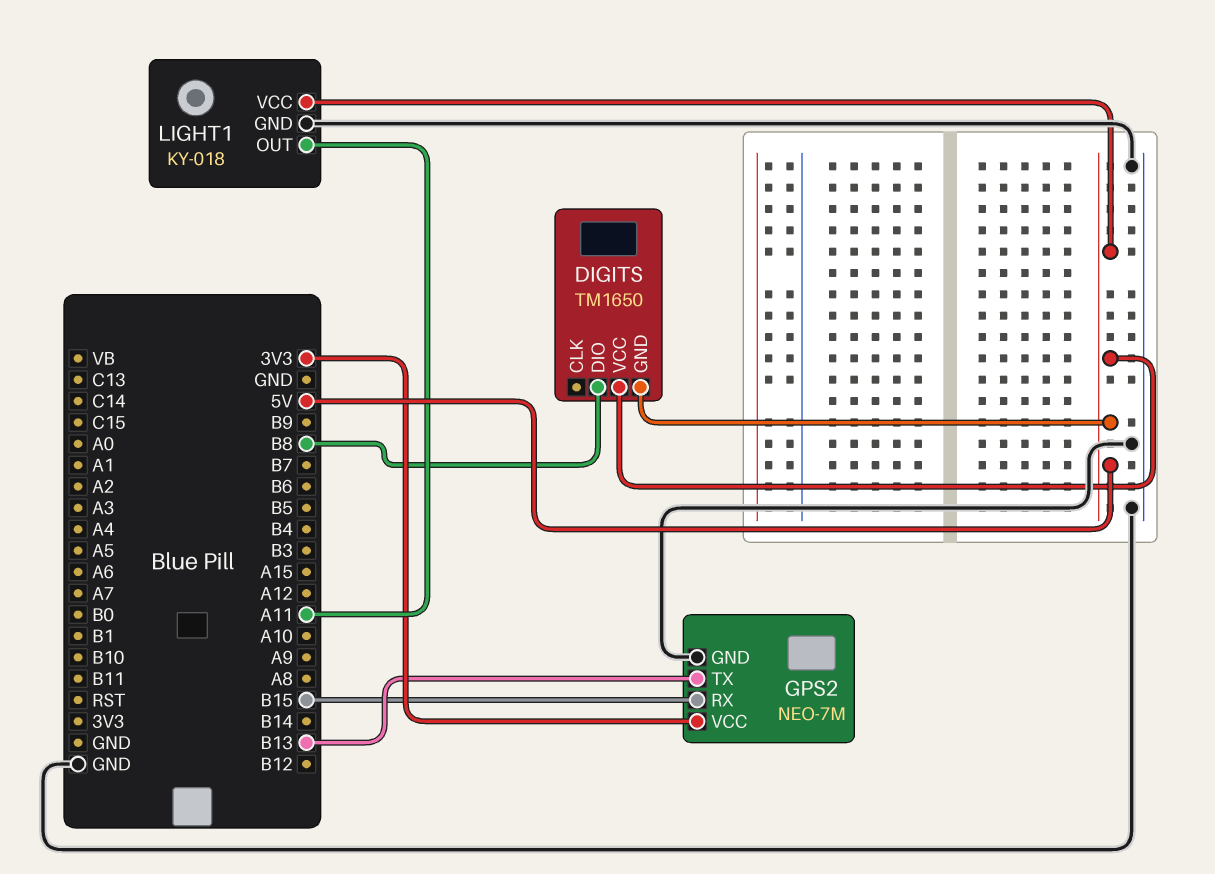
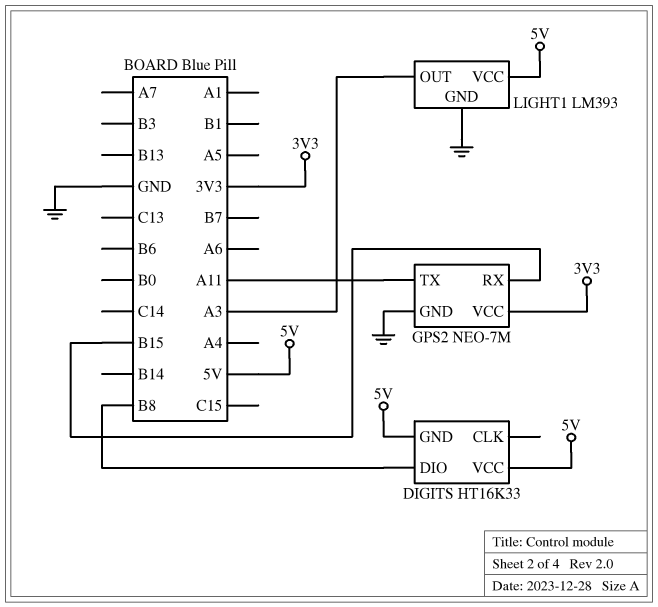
DIGITS: TM1650 -> HT16K33
GPS2 pin TX: B13 -> A11
LIGHT1: KY-018 -> LM393
LIGHT1 pin OUT: A11 -> A3

